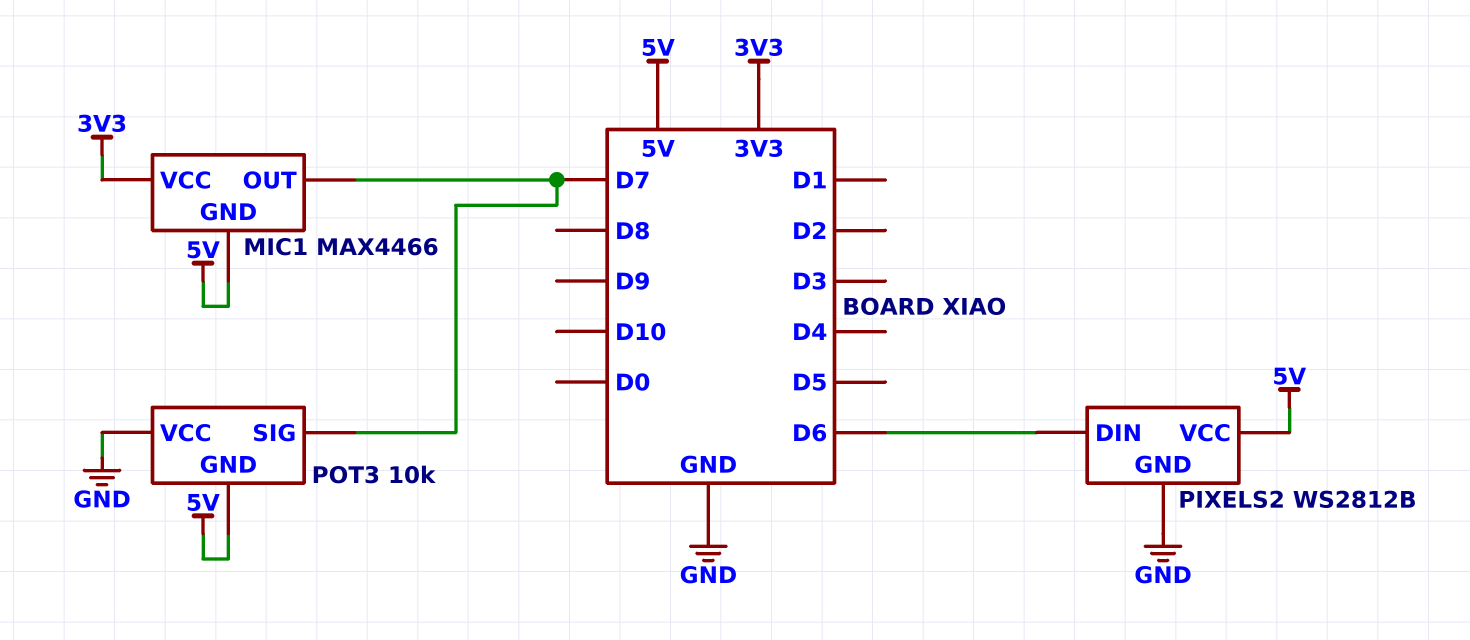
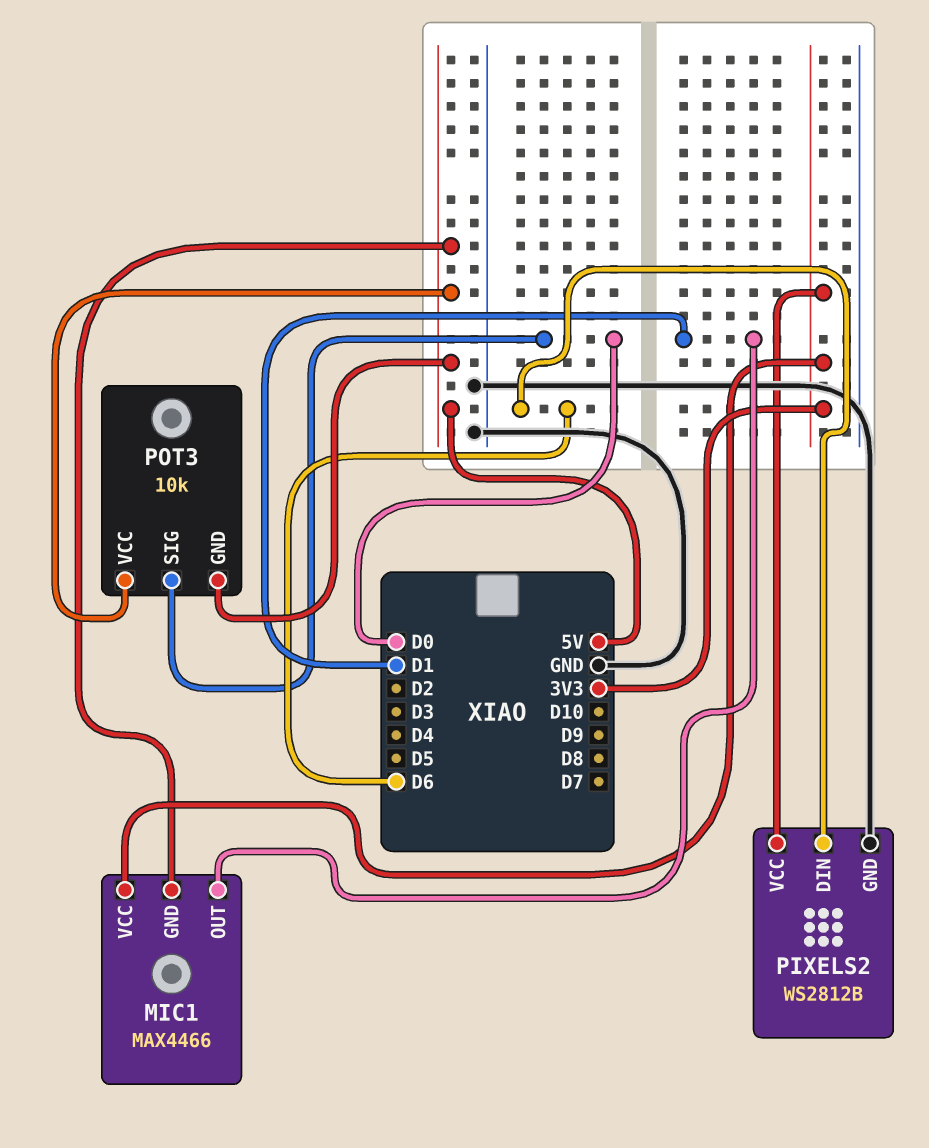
MIC1 pin OUT: D7 -> D1
PIXELS2 pin VCC: 5V -> 3V3
POT3 pin SIG: D7 -> D0
POT3 pin VCC: GND -> 5V

